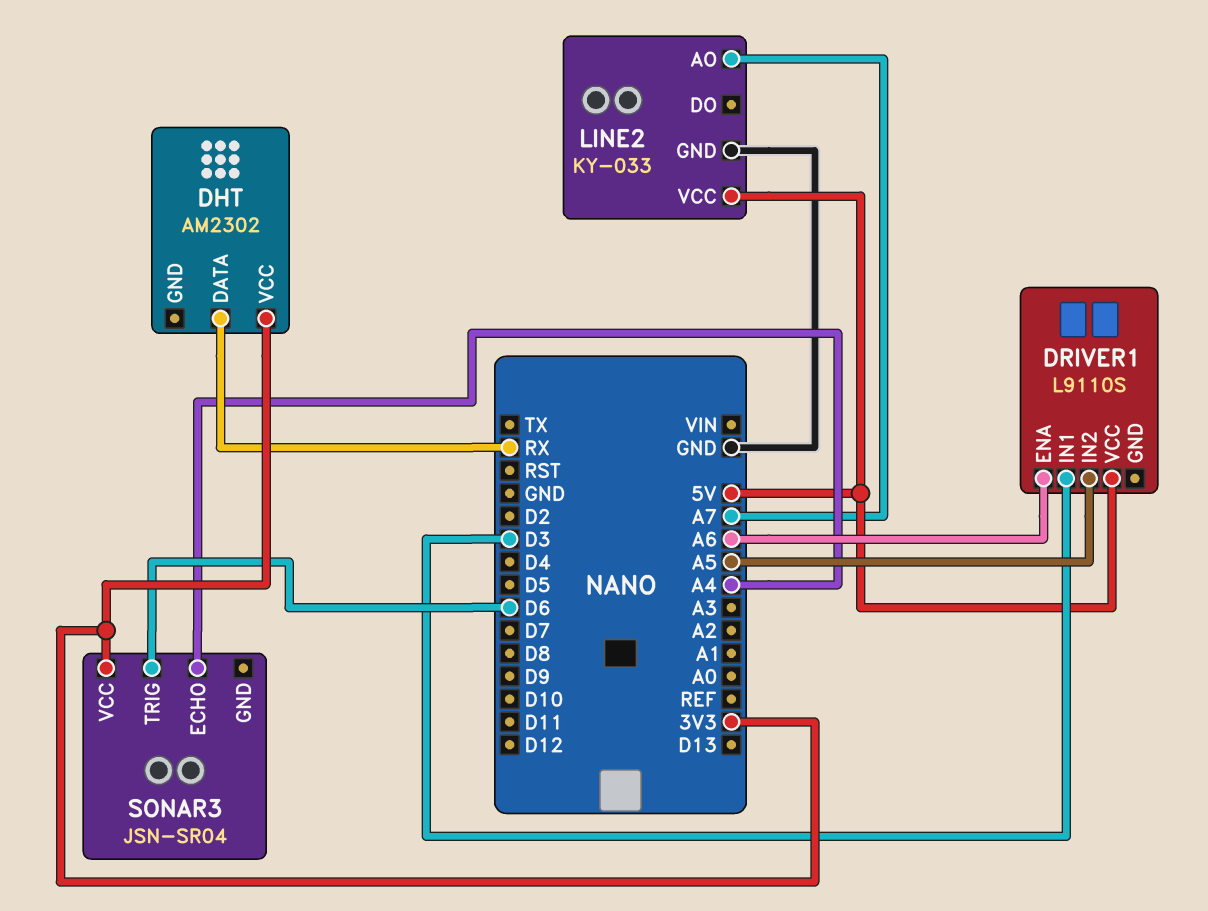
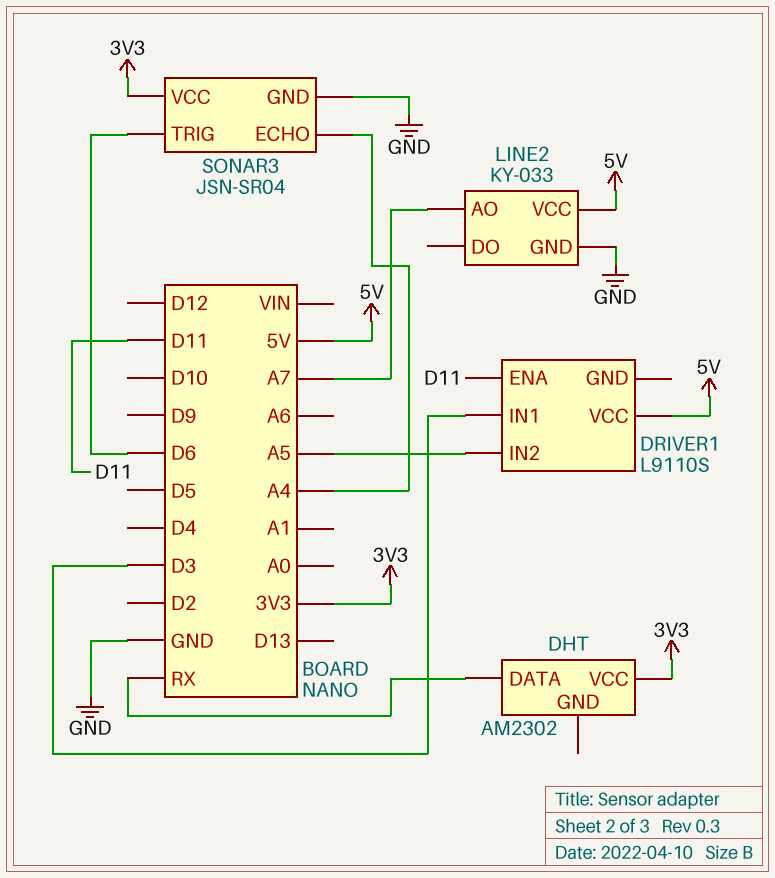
DRIVER1 pin ENA: A6 -> D11
SONAR3 pin GND: none -> GND

